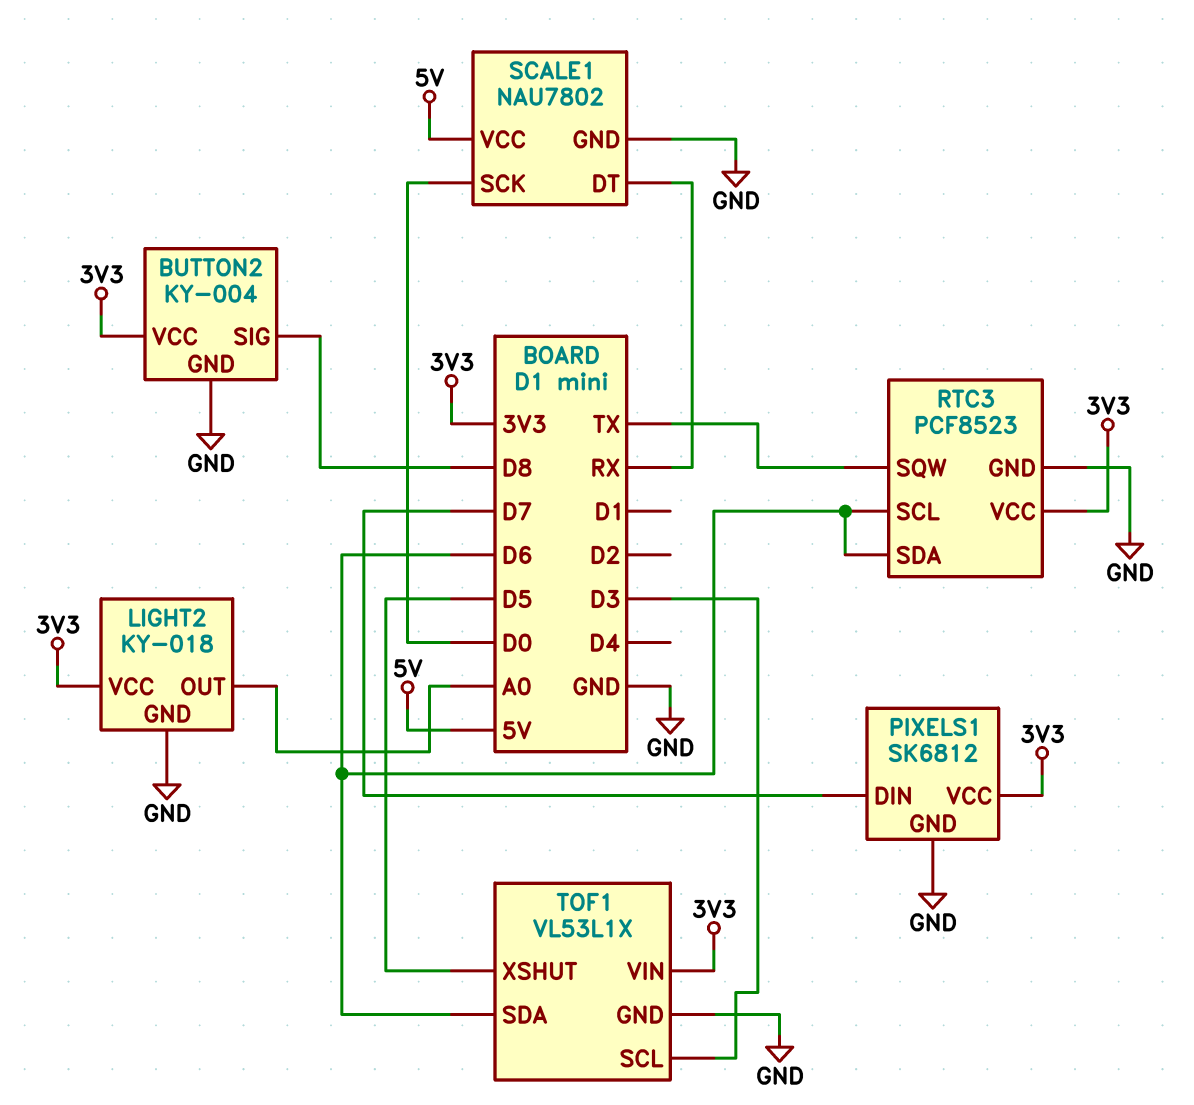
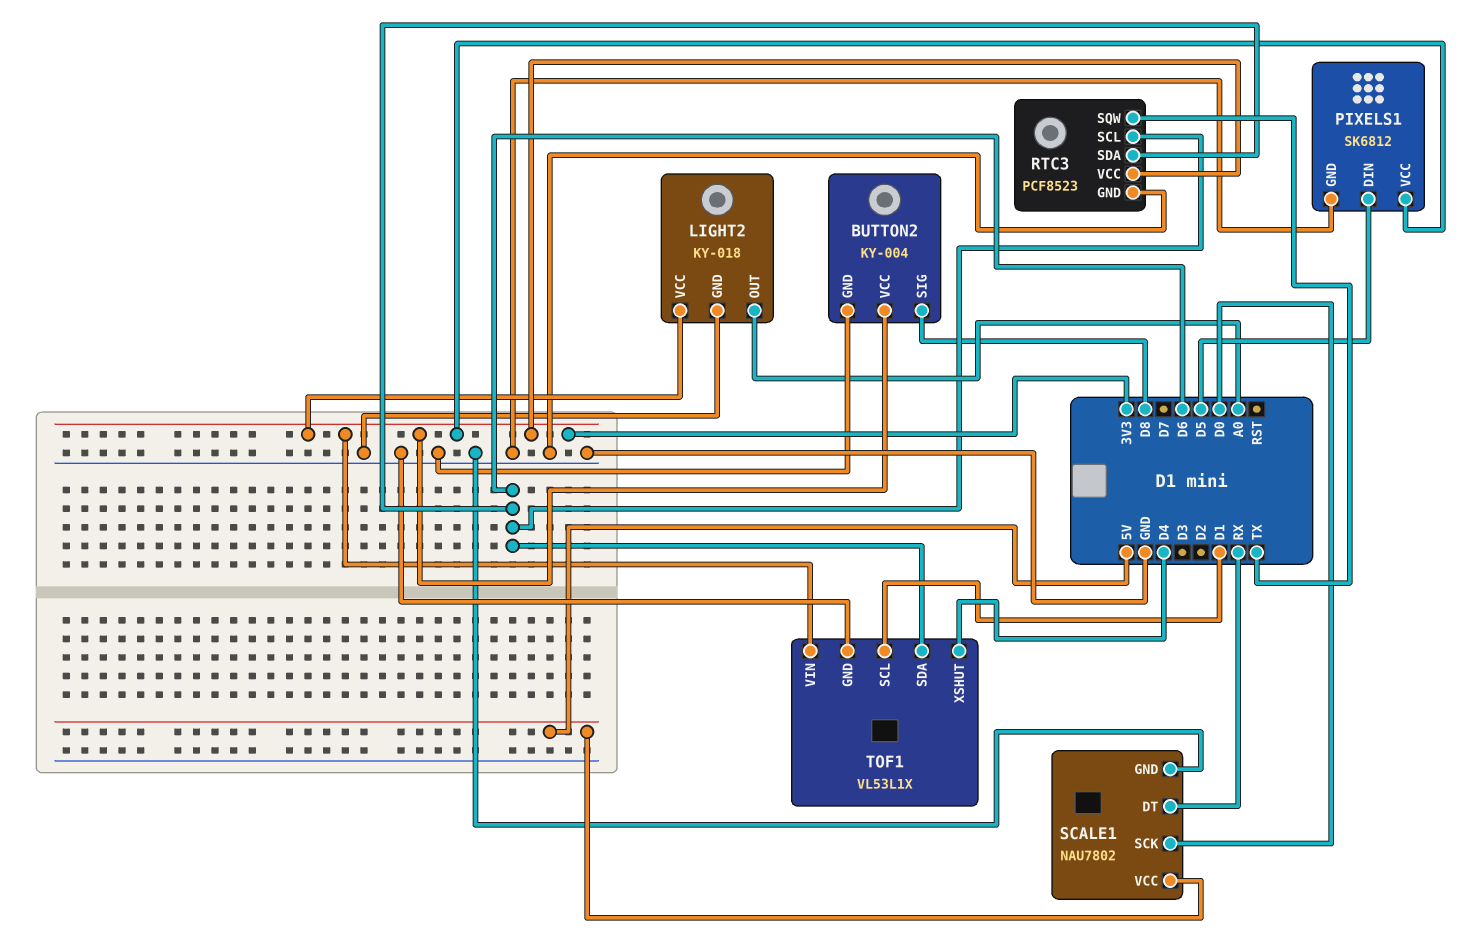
PIXELS1 pin DIN: D7 -> D5
TOF1 pin SCL: D3 -> D1
TOF1 pin XSHUT: D5 -> D4

